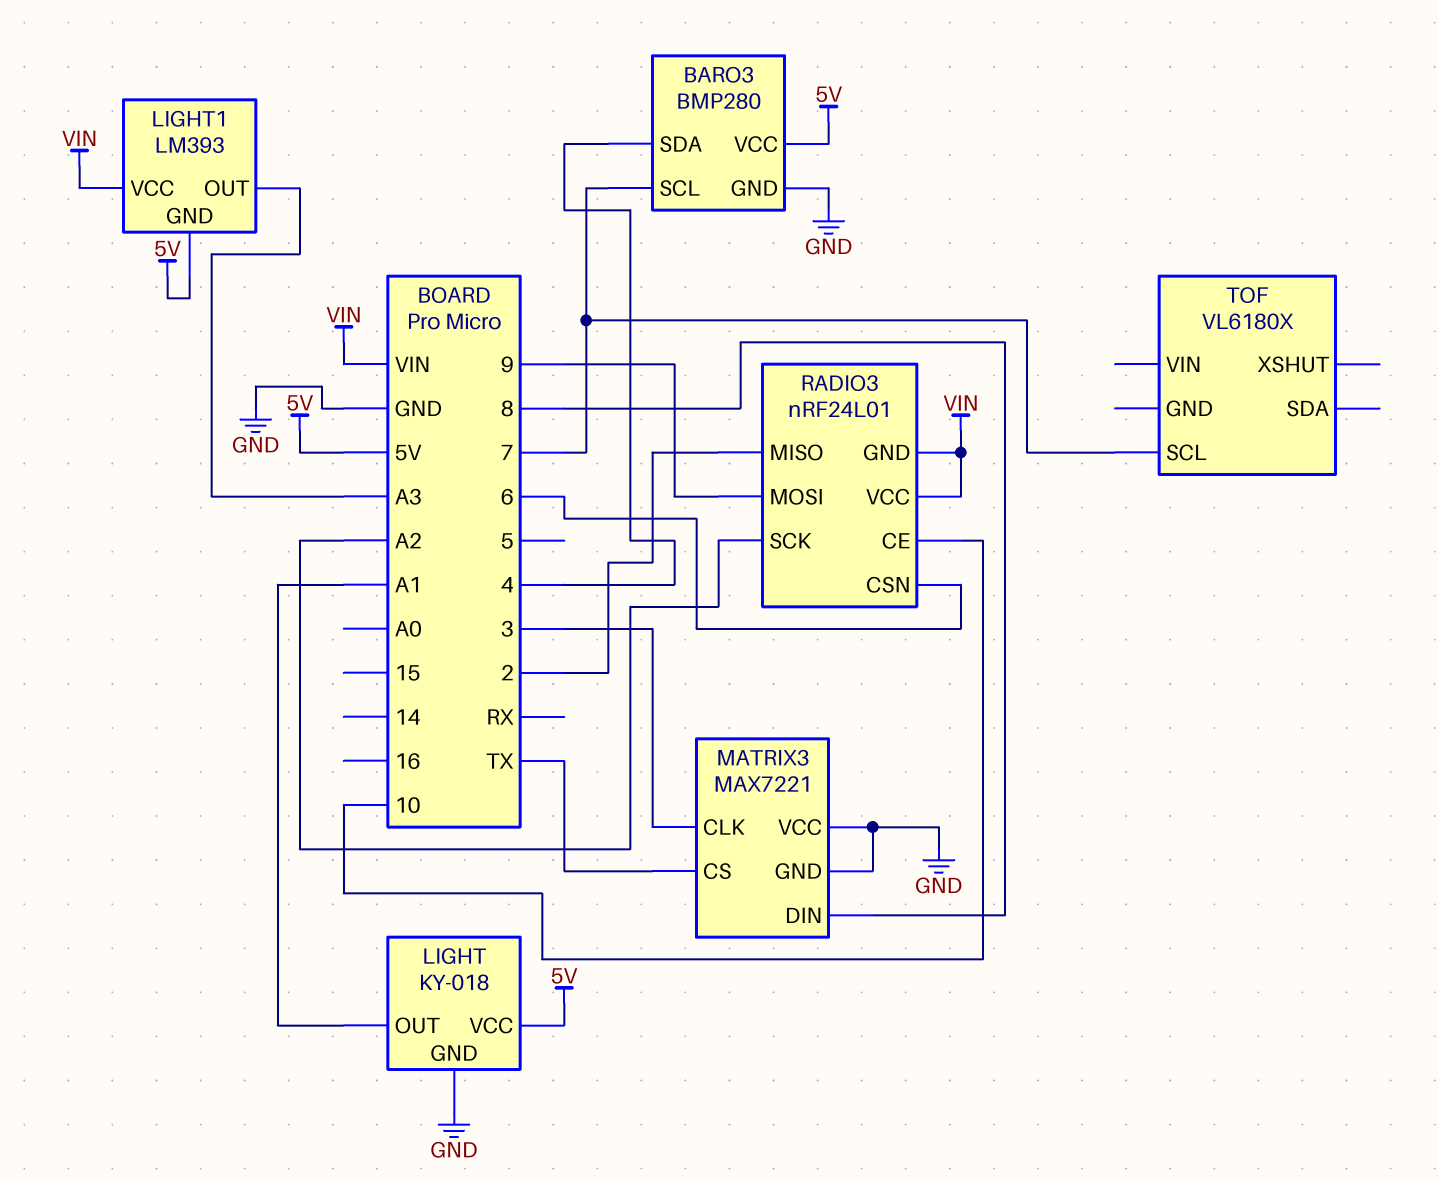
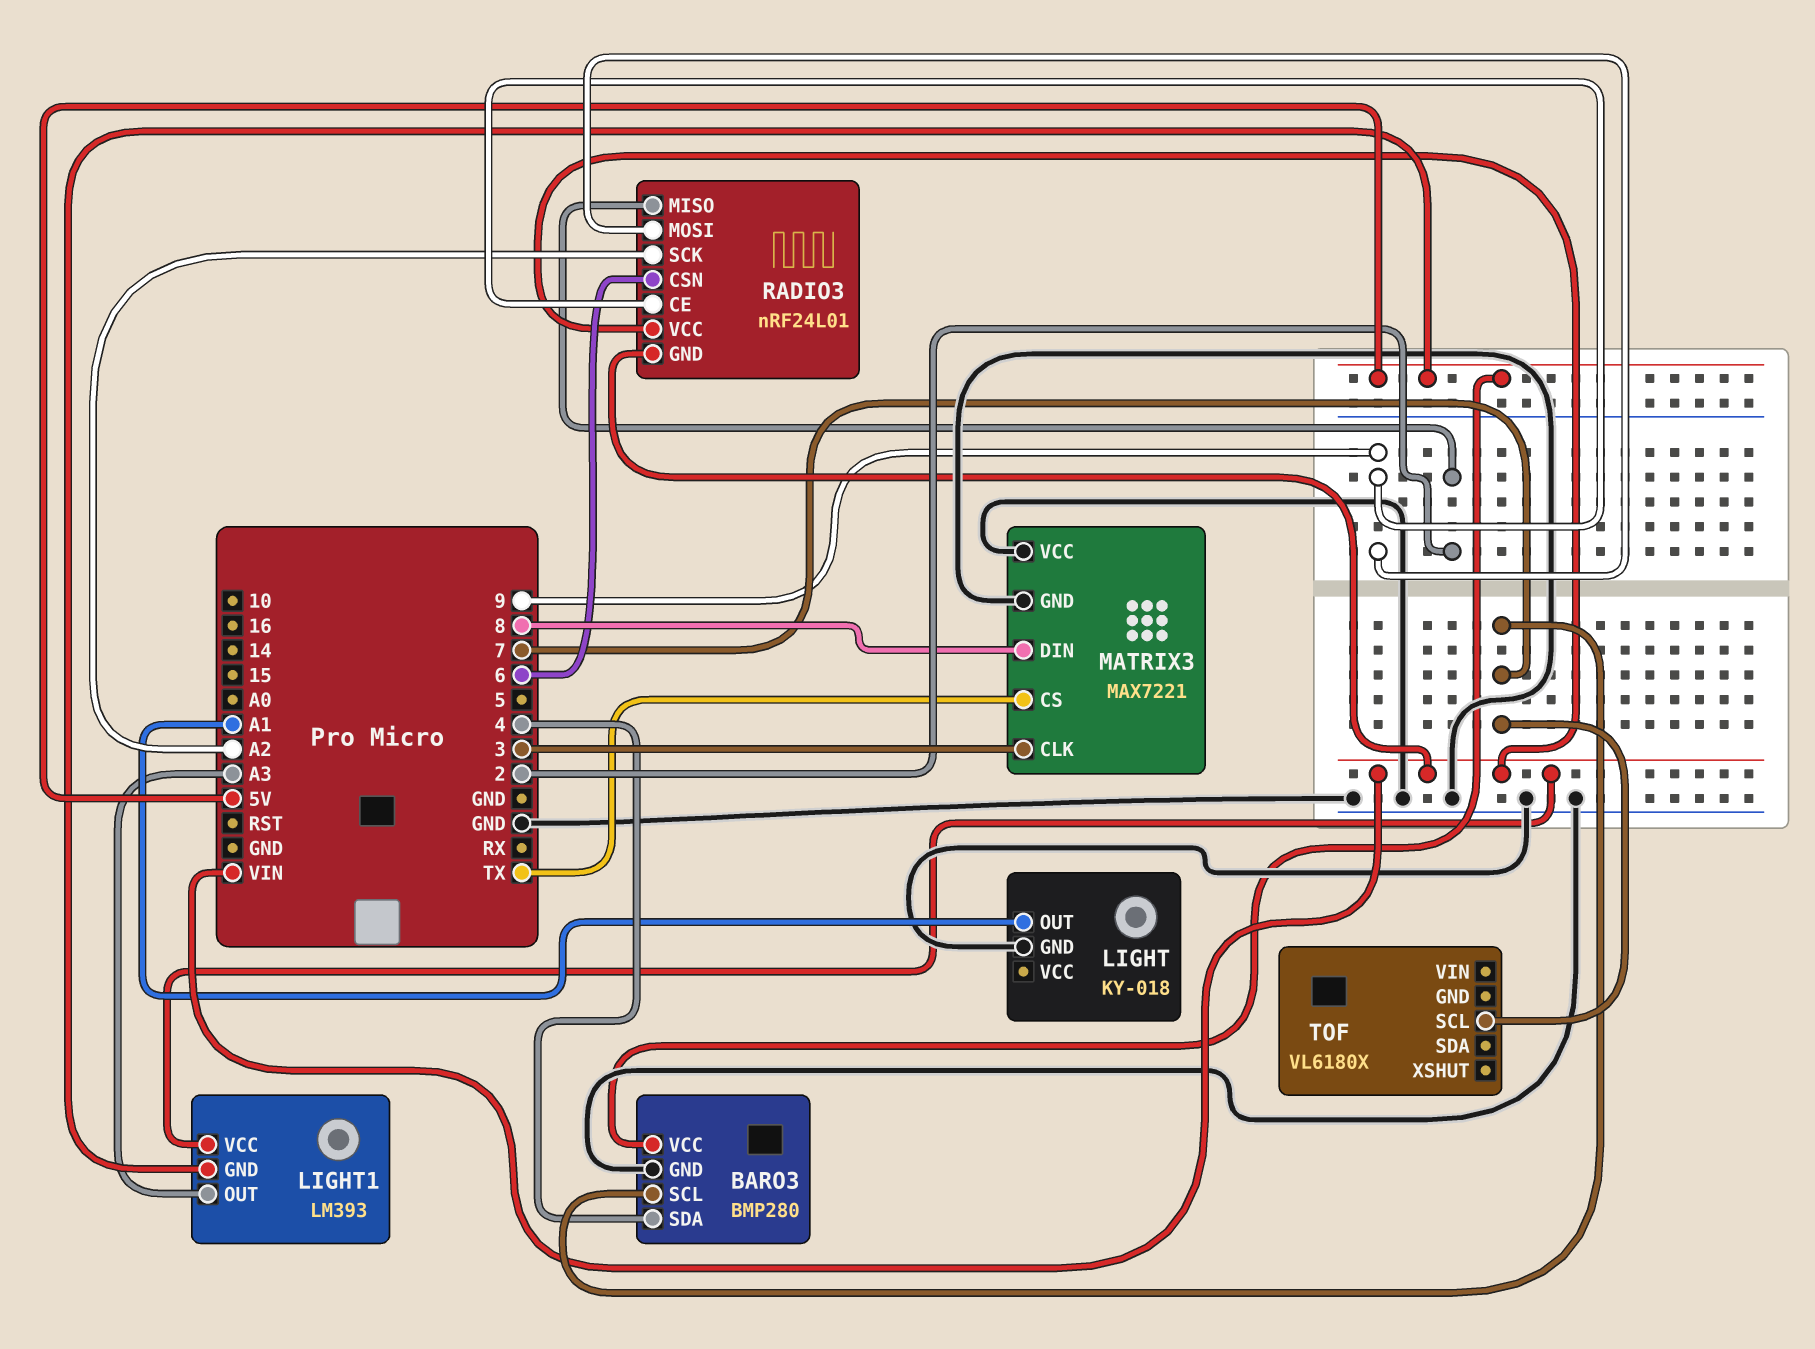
LIGHT pin VCC: 5V -> none
RADIO3 pin CE: 10 -> 9

